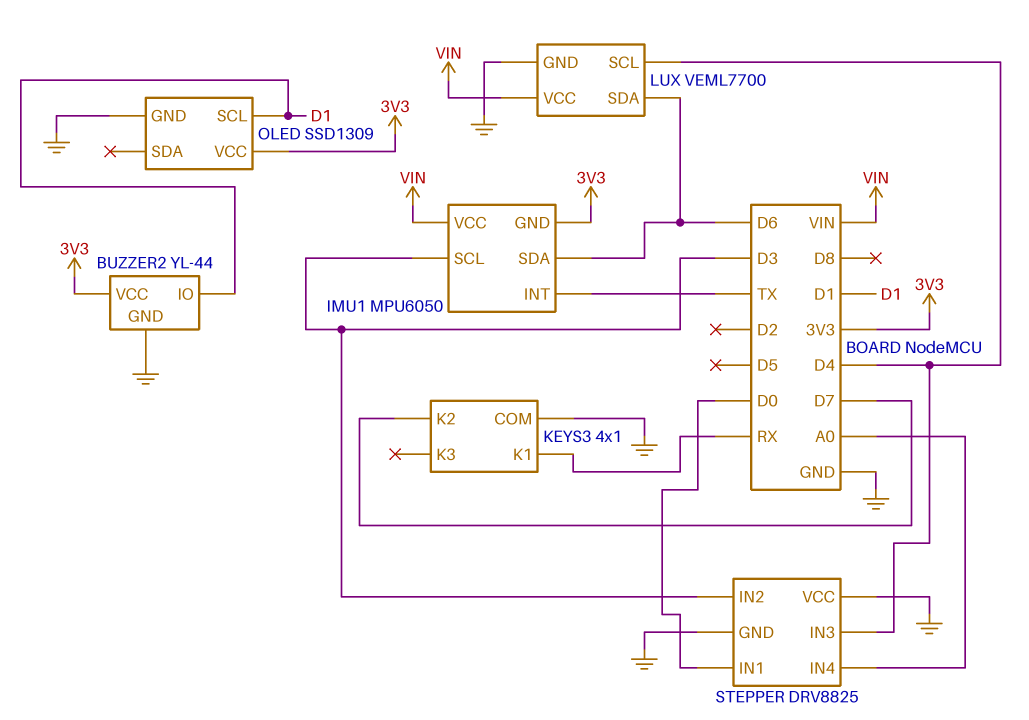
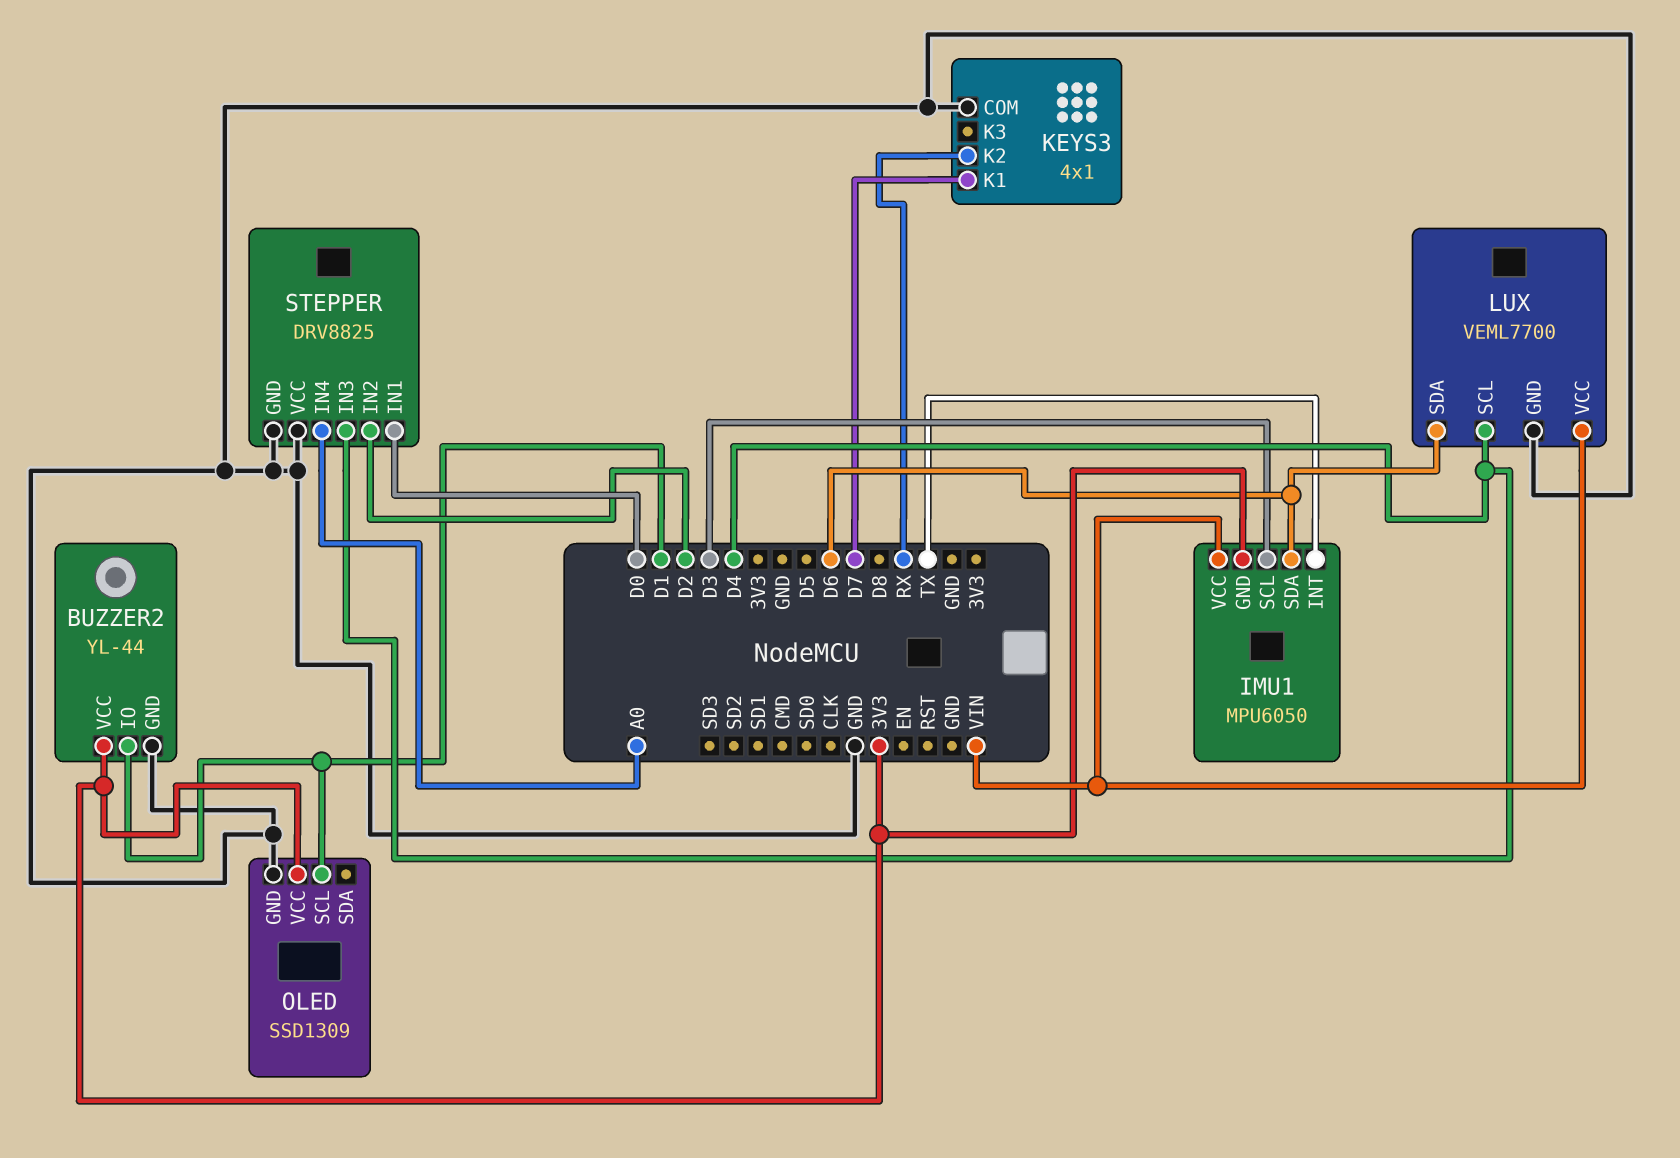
KEYS3 pin K1: RX -> D7
KEYS3 pin K2: D7 -> RX
STEPPER pin IN2: D3 -> D2

